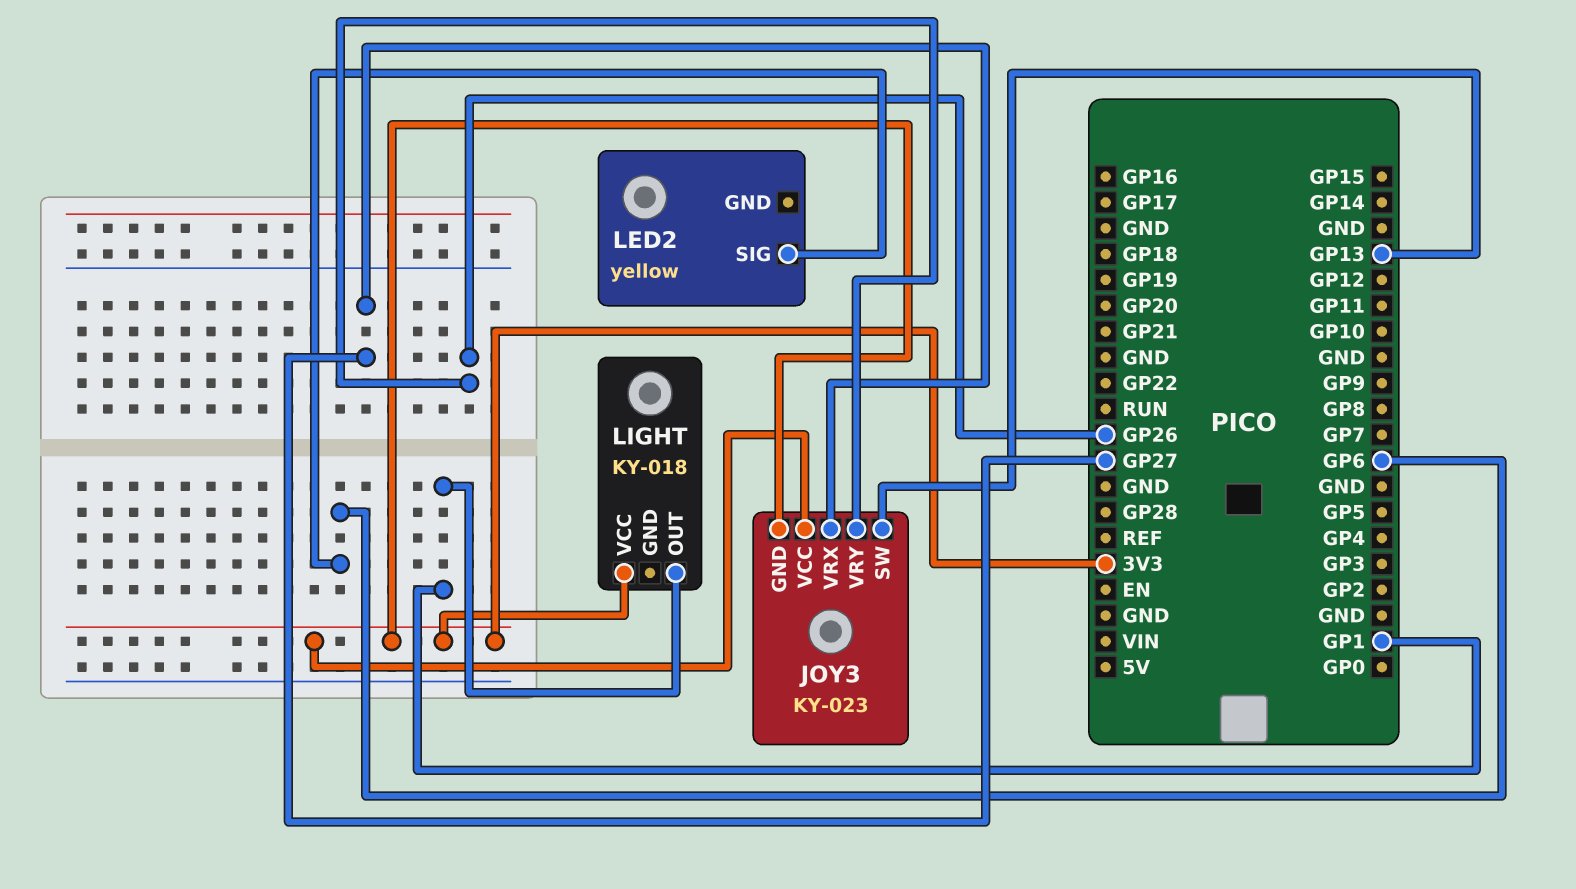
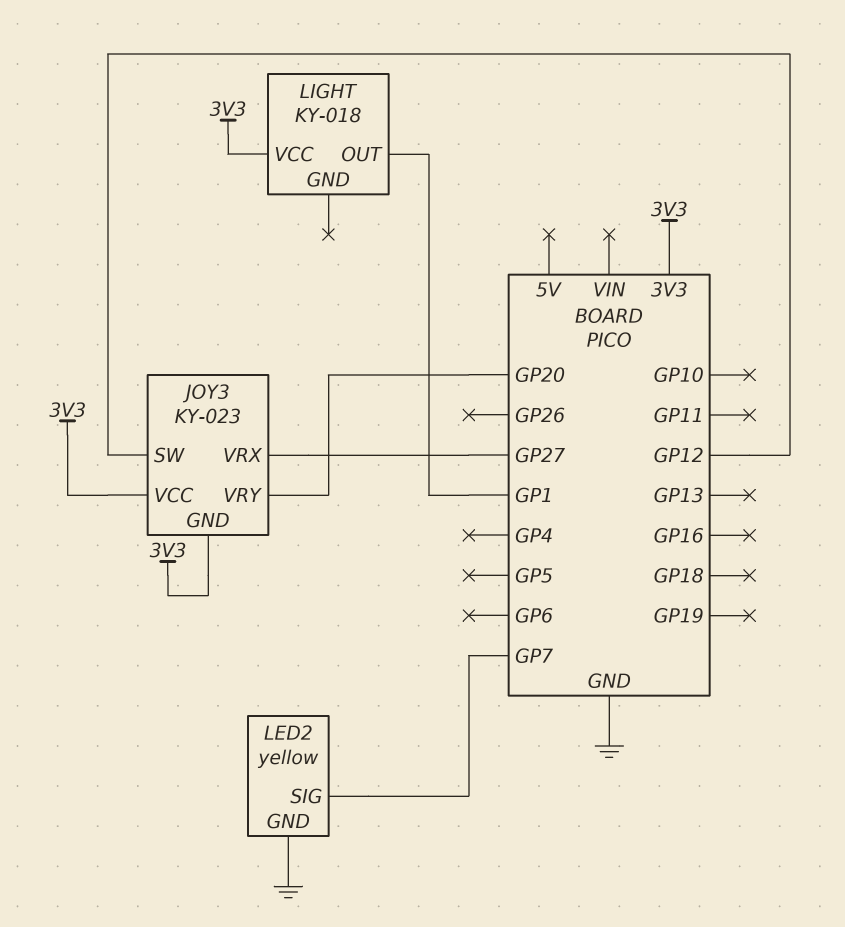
JOY3 pin SW: GP13 -> GP12
JOY3 pin VRY: GP26 -> GP20
LED2 pin GND: none -> GND
LED2 pin SIG: GP6 -> GP7

